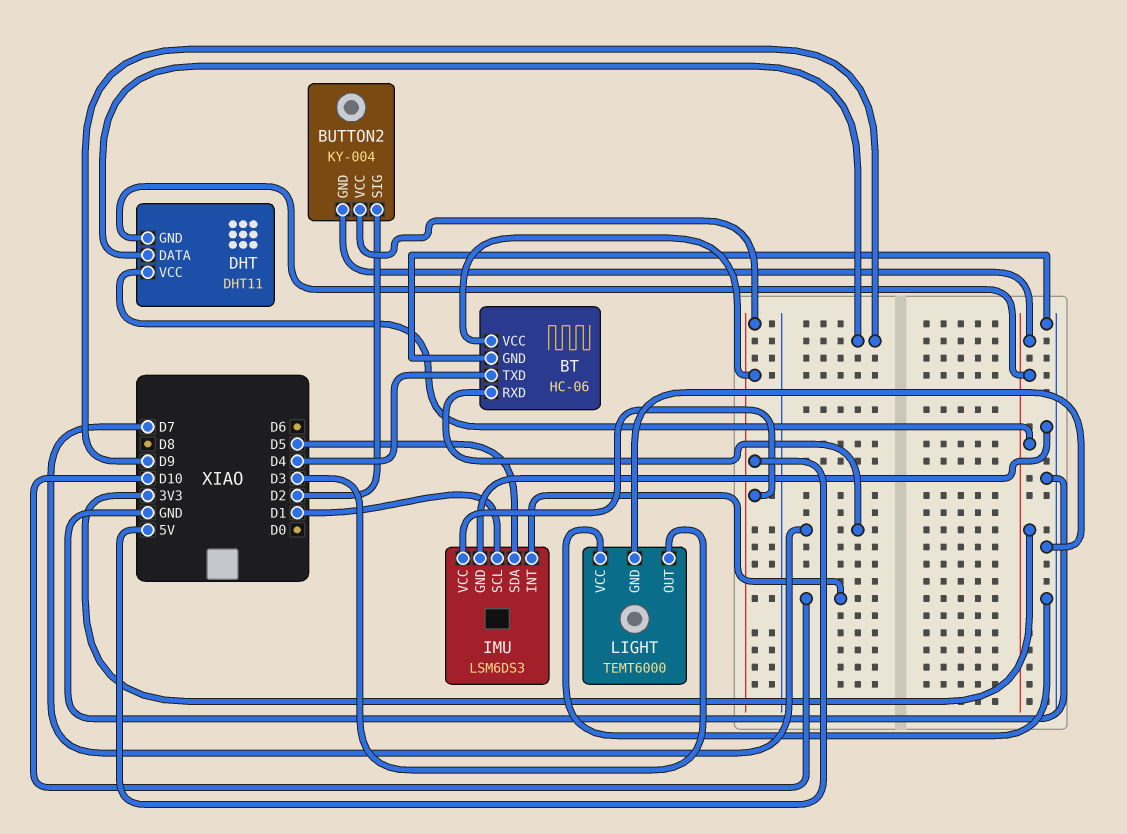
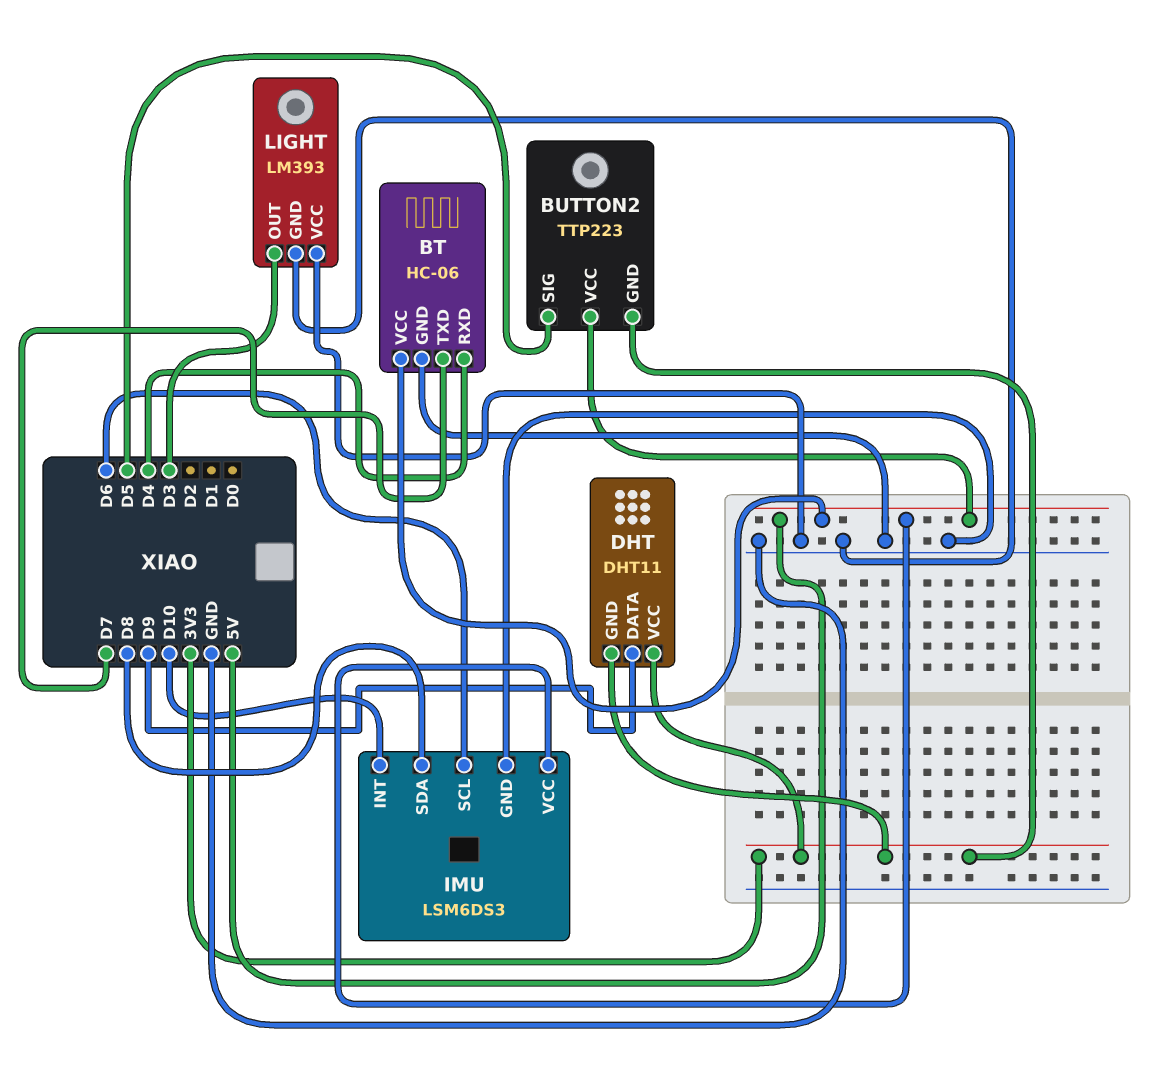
BT pin RXD: D7 -> D4
BT pin TXD: D4 -> D7
BUTTON2: KY-004 -> TTP223
BUTTON2 pin SIG: D2 -> D5
IMU pin SCL: D1 -> D6
IMU pin SDA: D5 -> D8
LIGHT: TEMT6000 -> LM393

